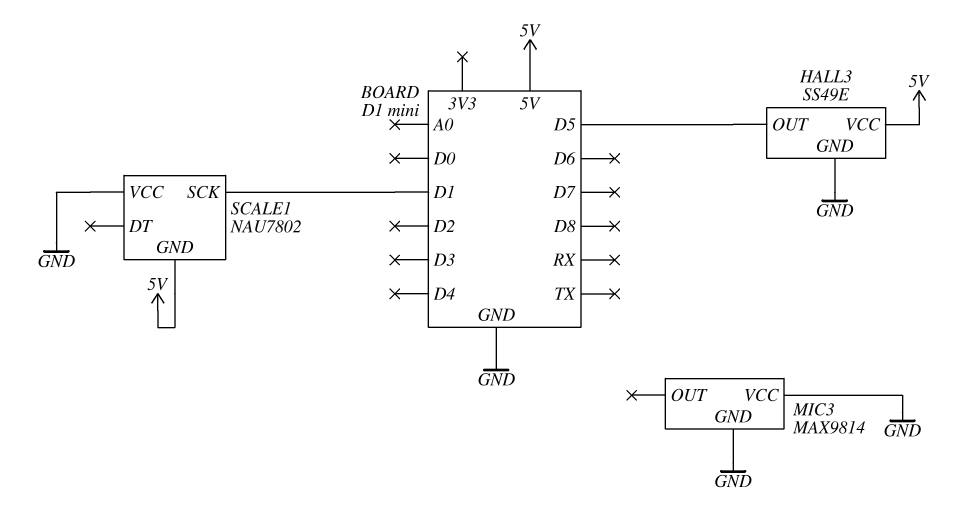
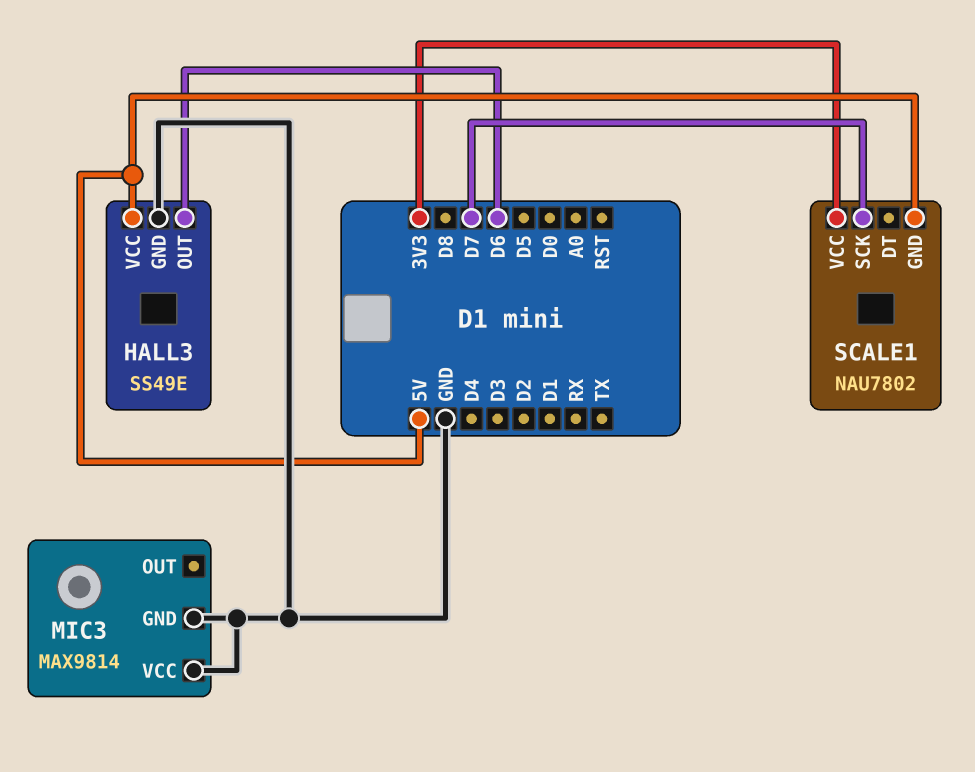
HALL3 pin OUT: D5 -> D6
SCALE1 pin SCK: D1 -> D7
SCALE1 pin VCC: GND -> 3V3

